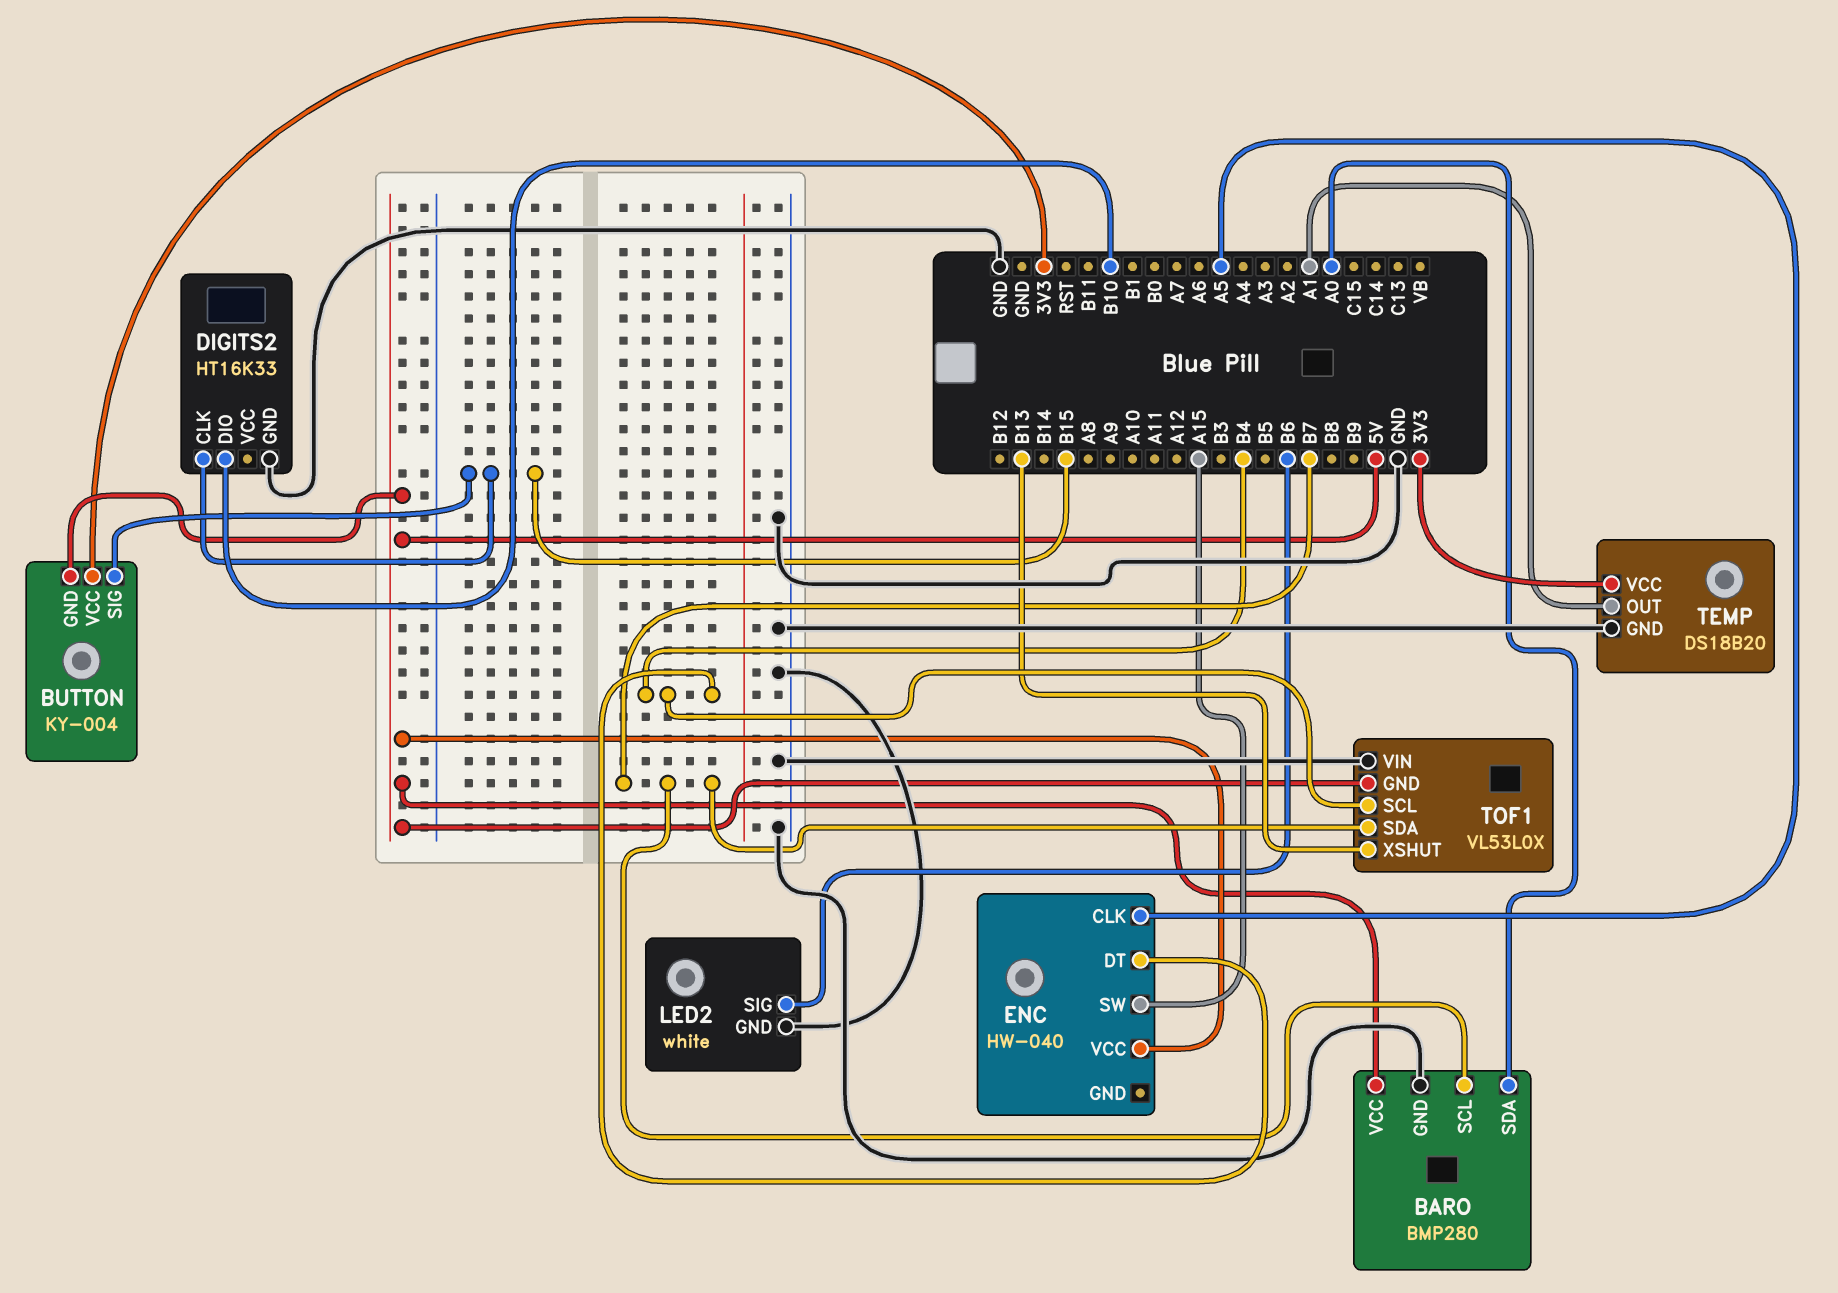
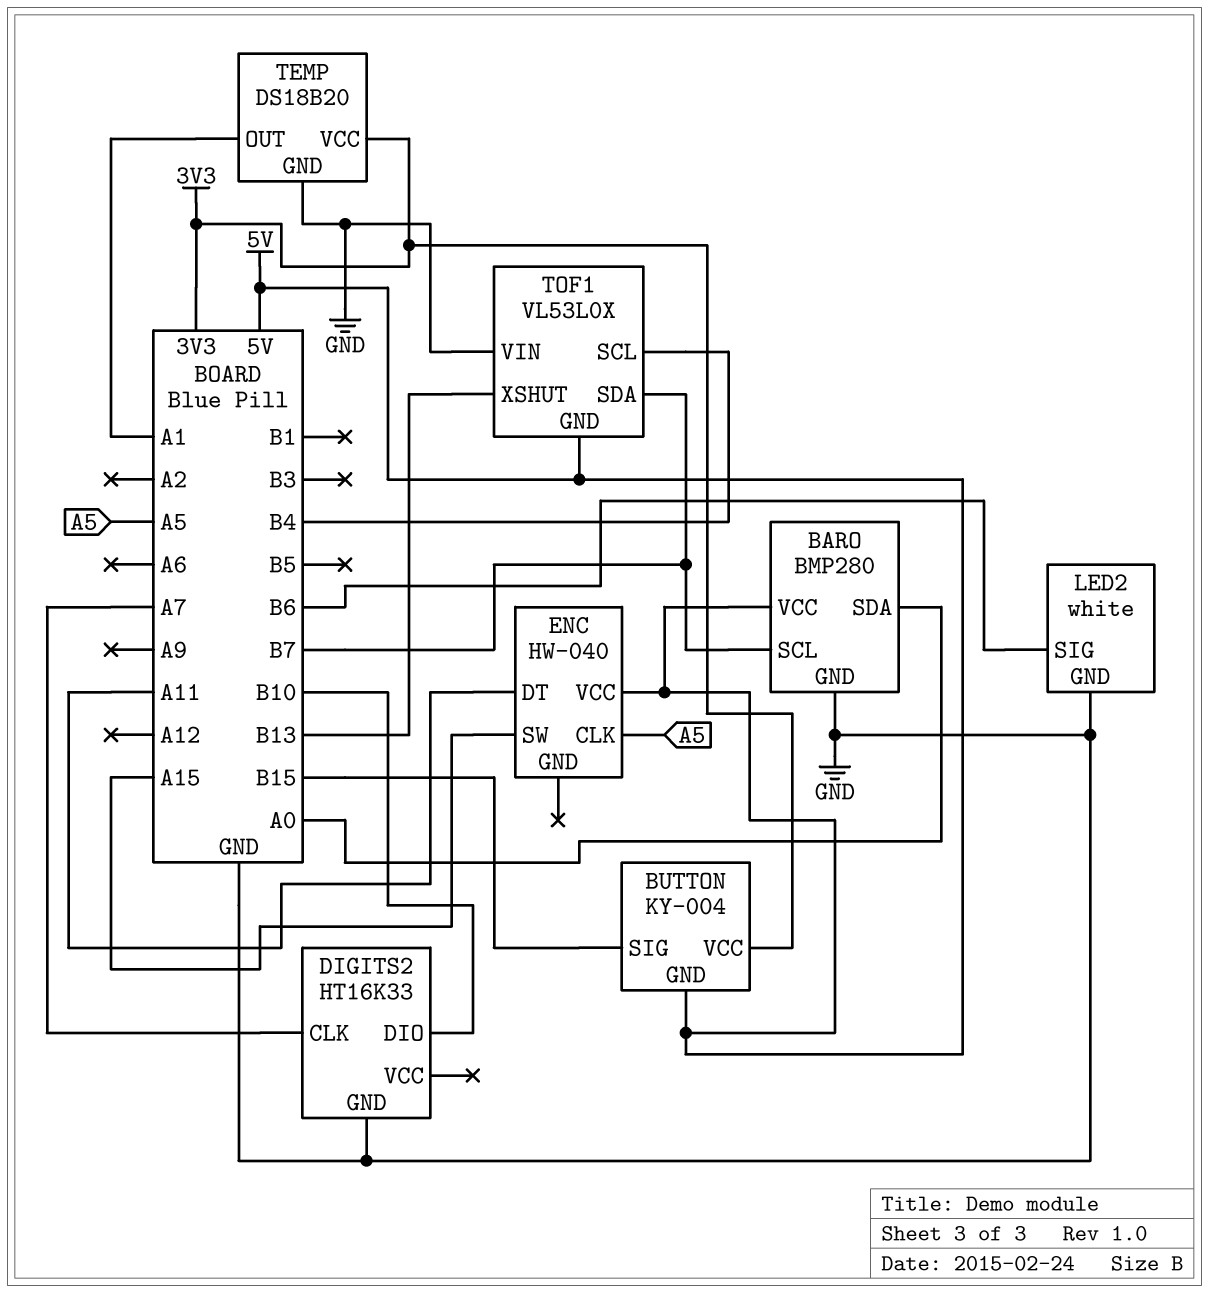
DIGITS2 pin CLK: B15 -> A7
ENC pin DT: B4 -> A11

